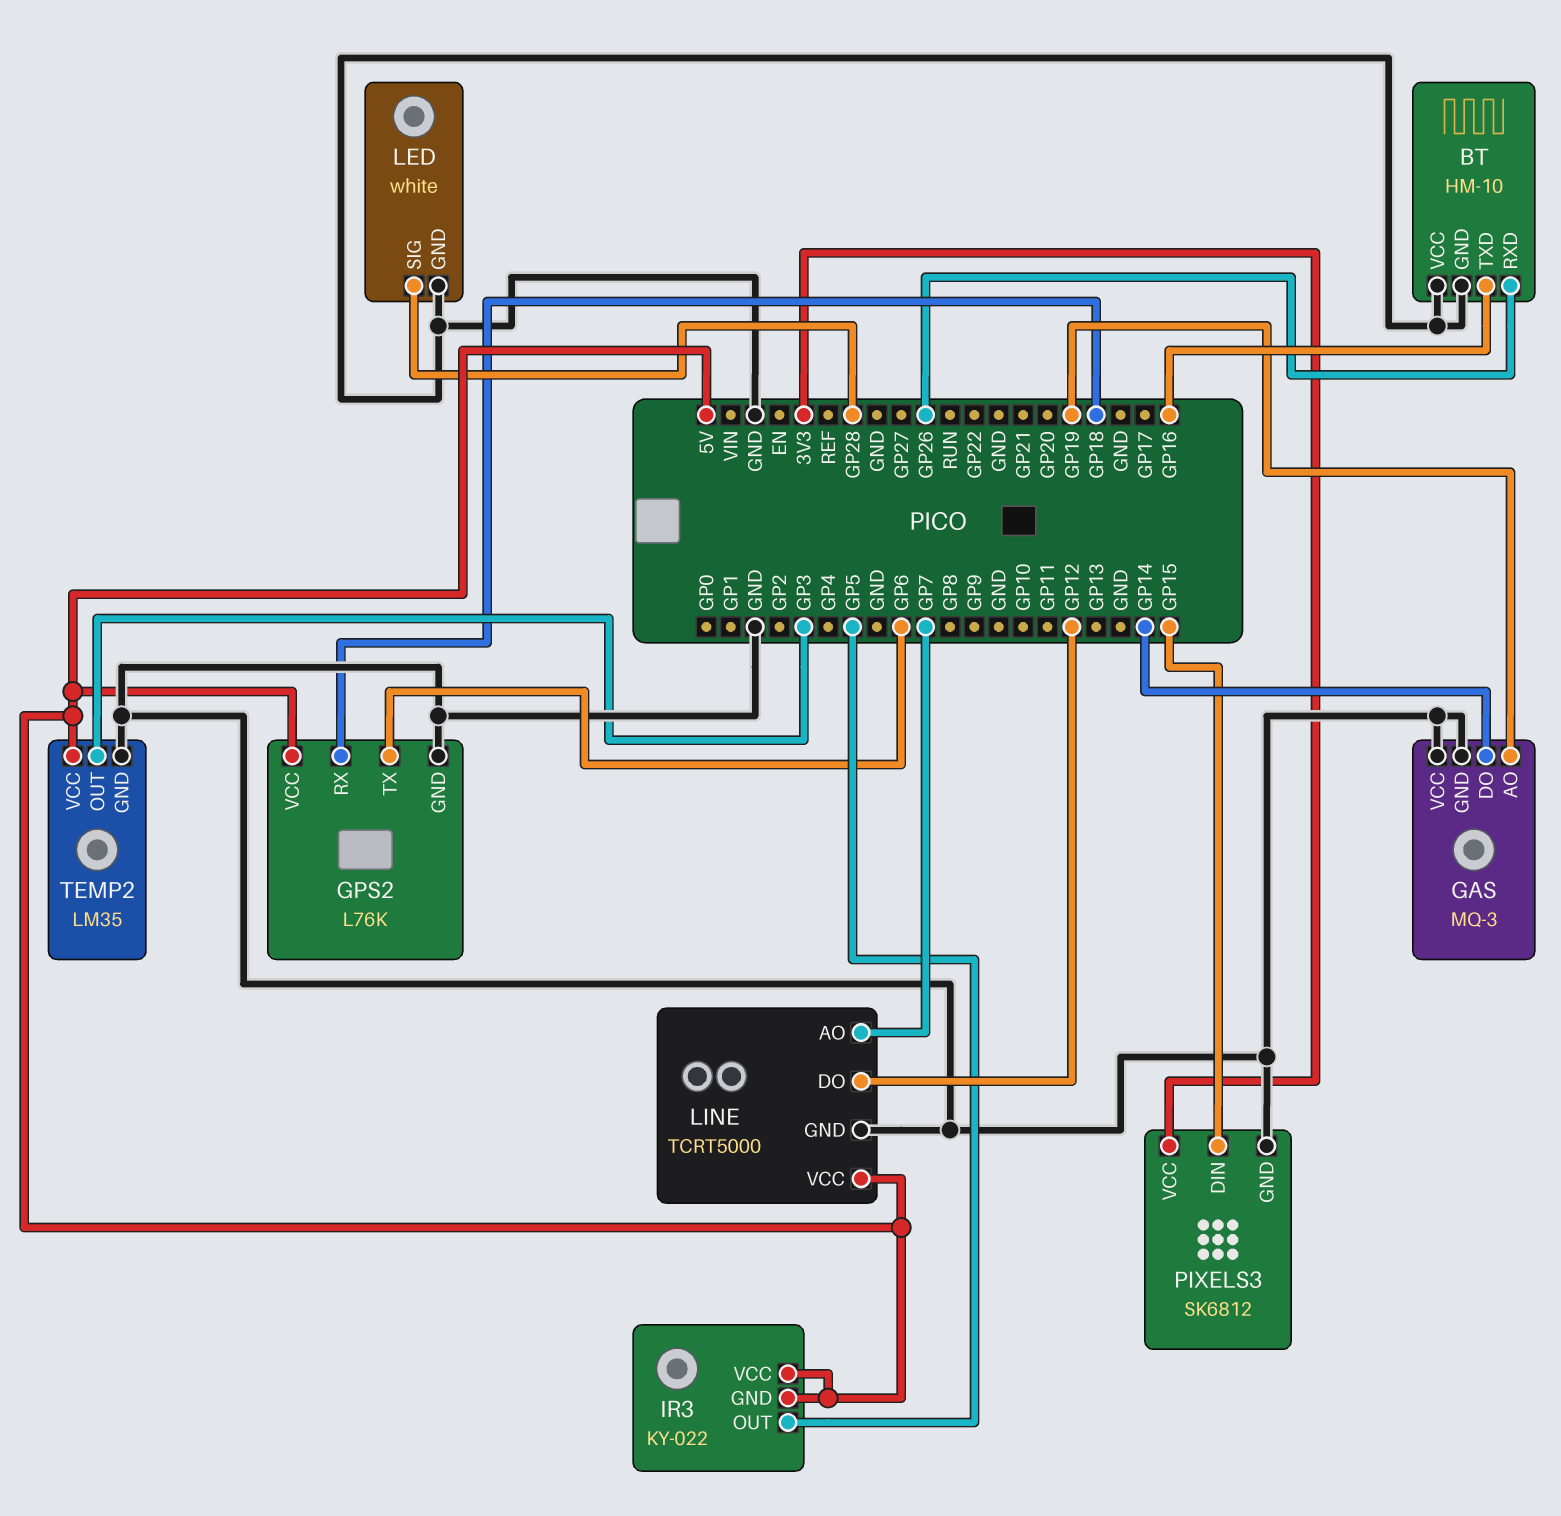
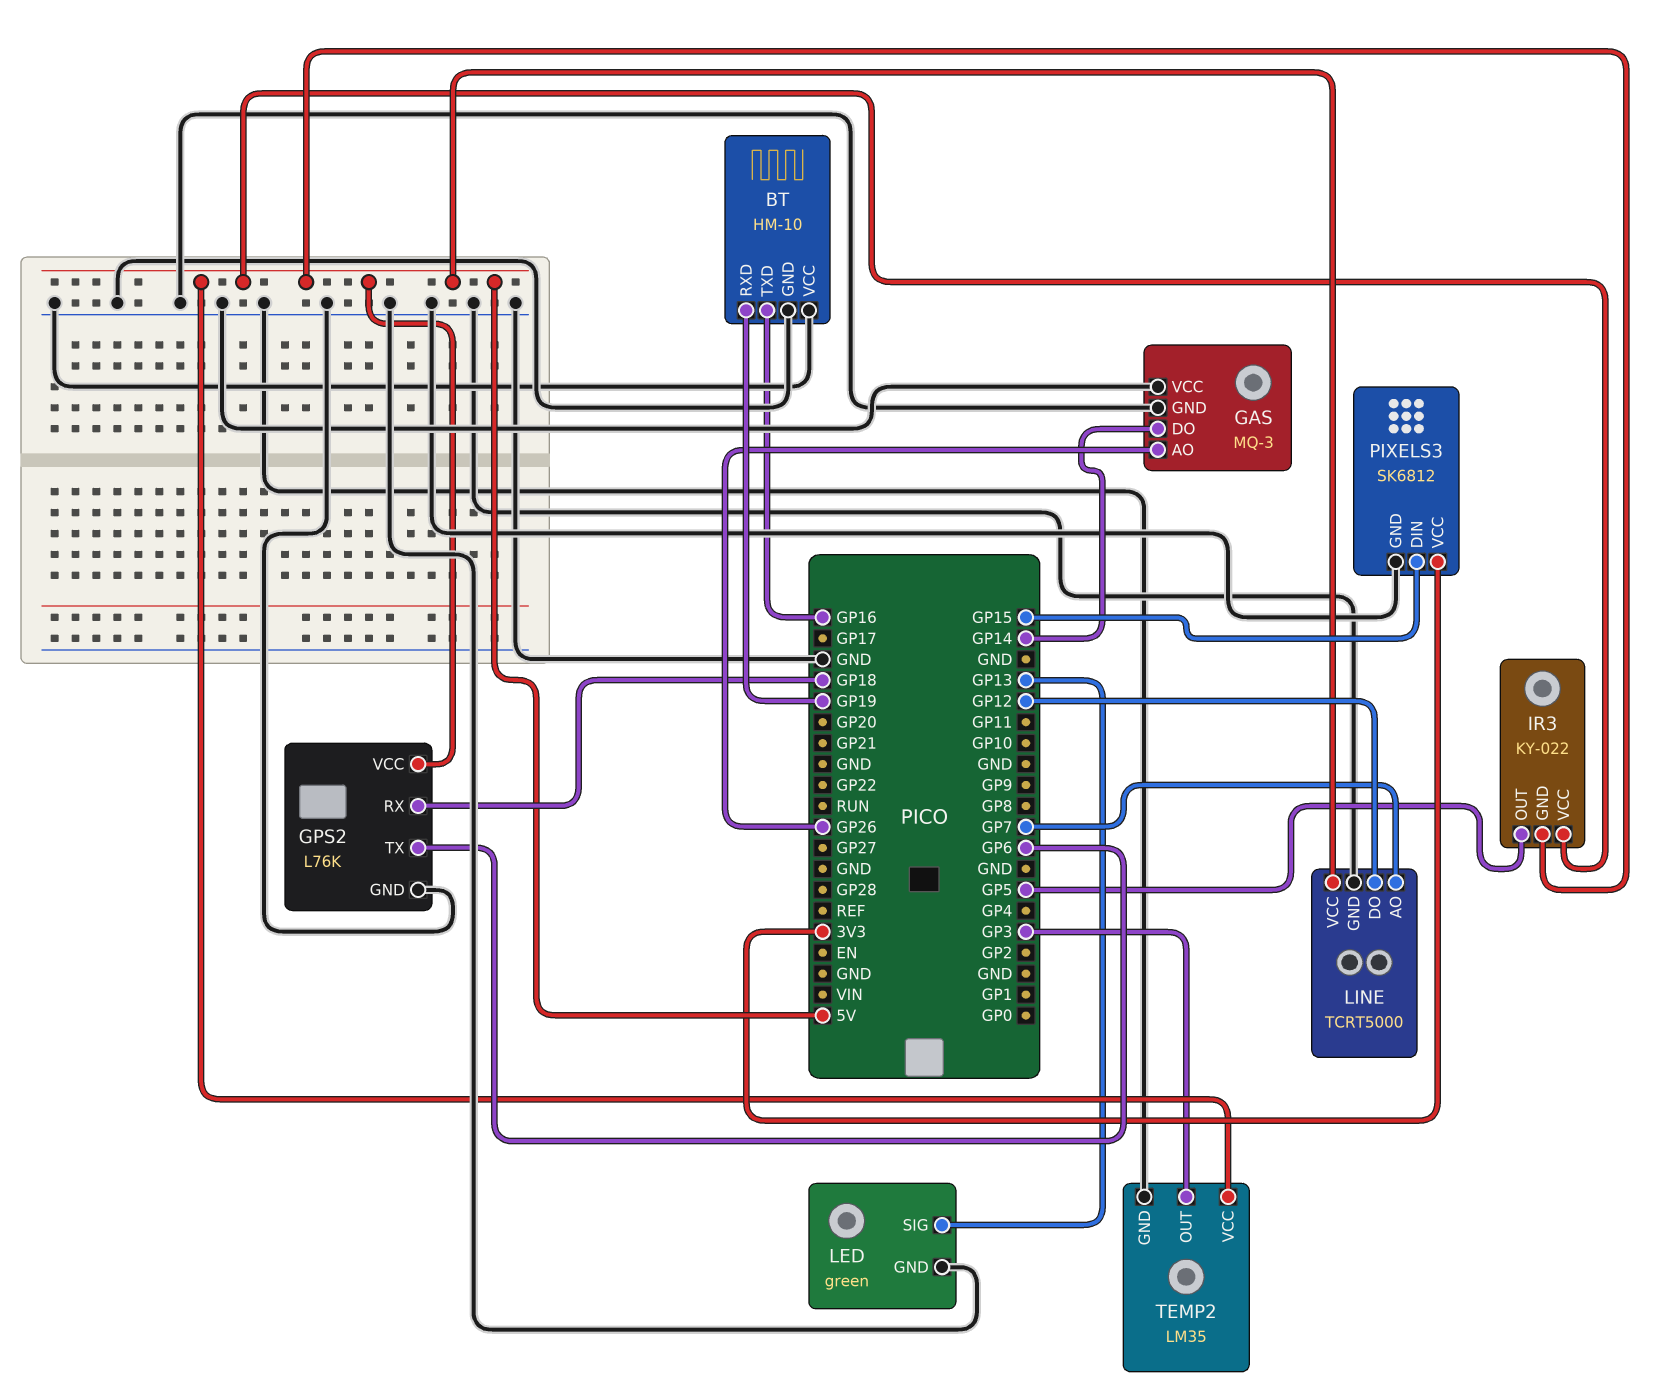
BT pin RXD: GP26 -> GP19
GAS pin AO: GP19 -> GP26
LED: white -> green
LED pin SIG: GP28 -> GP13

